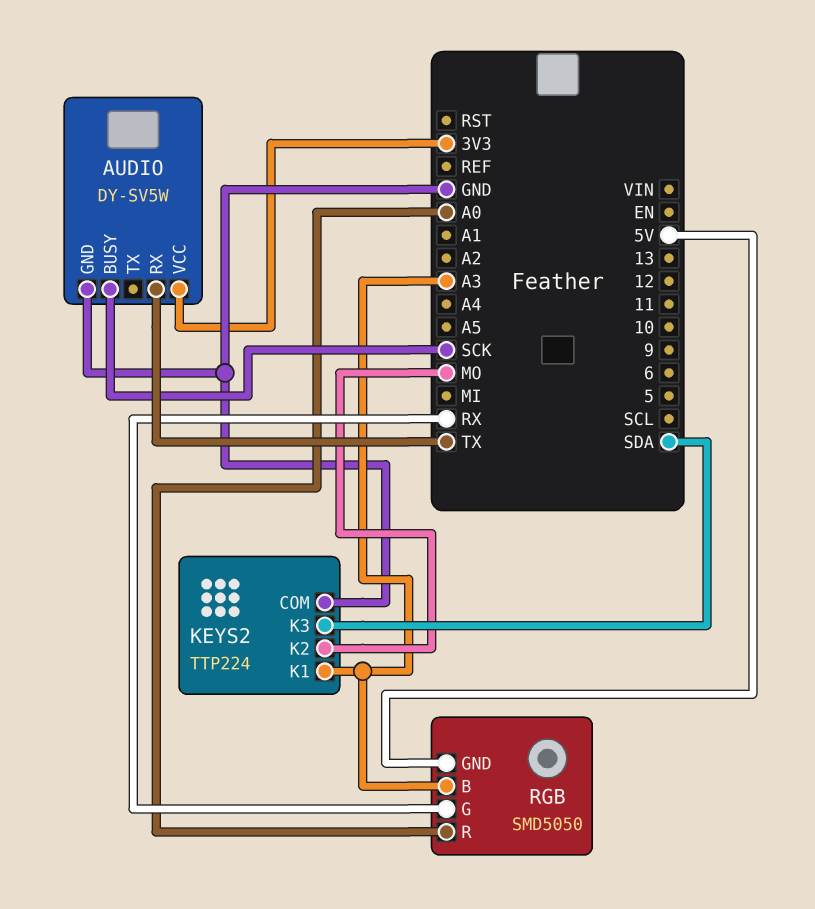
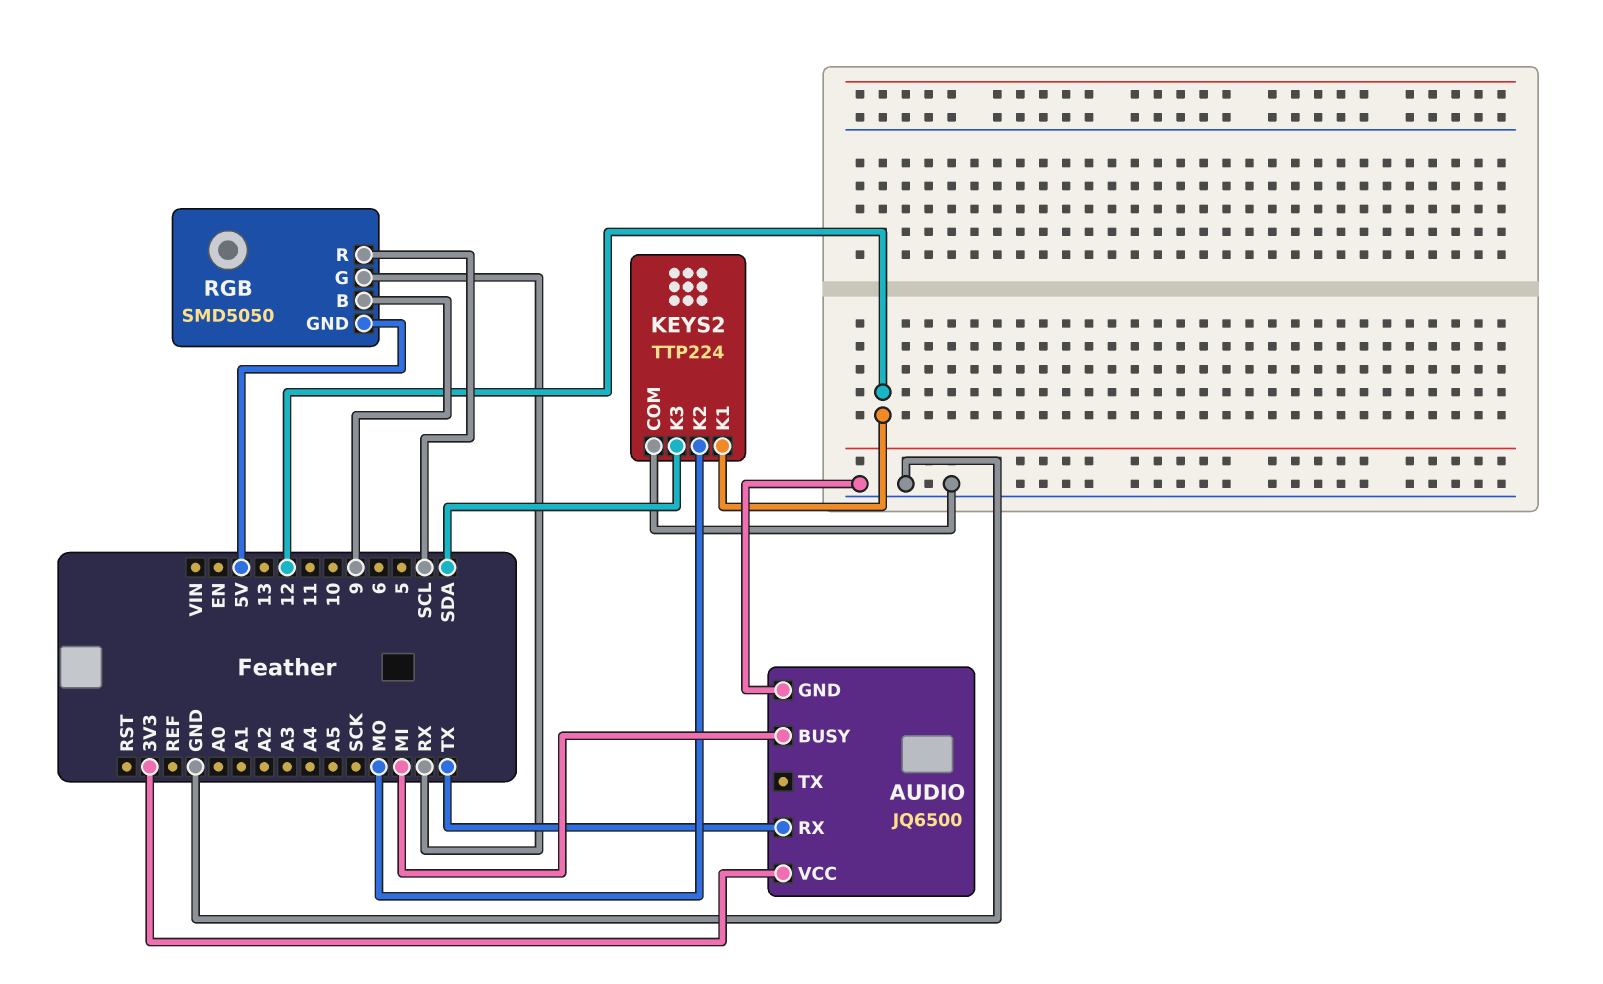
AUDIO: DY-SV5W -> JQ6500
AUDIO pin BUSY: SCK -> MI
KEYS2 pin K1: A3 -> 12
RGB pin B: A3 -> 9
RGB pin R: A0 -> SCL

